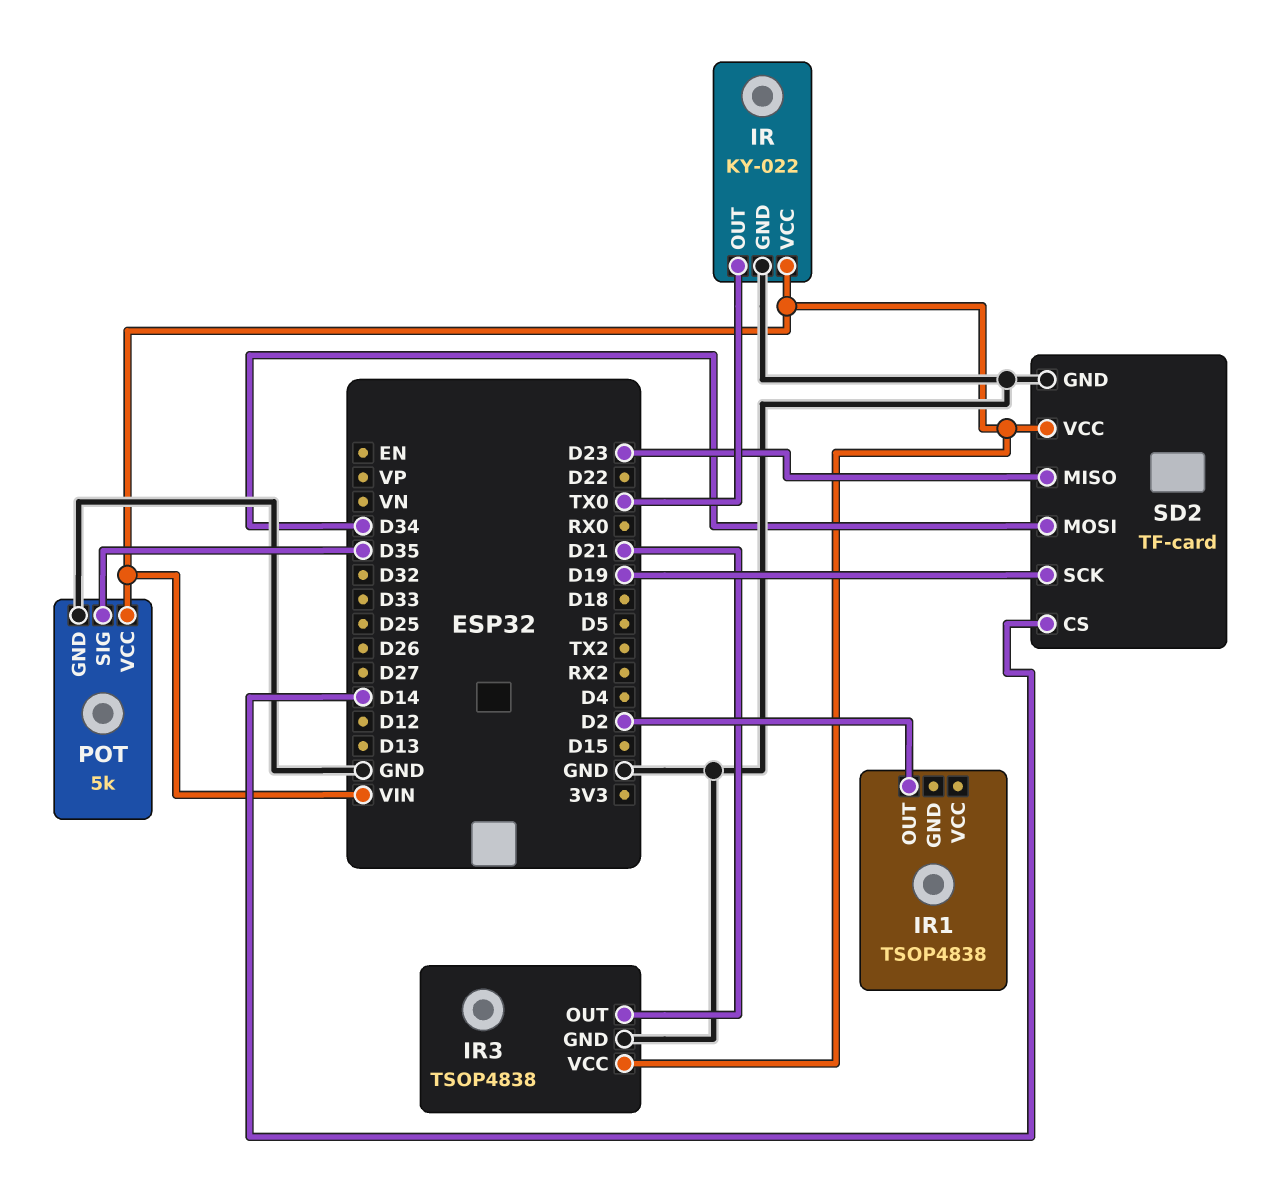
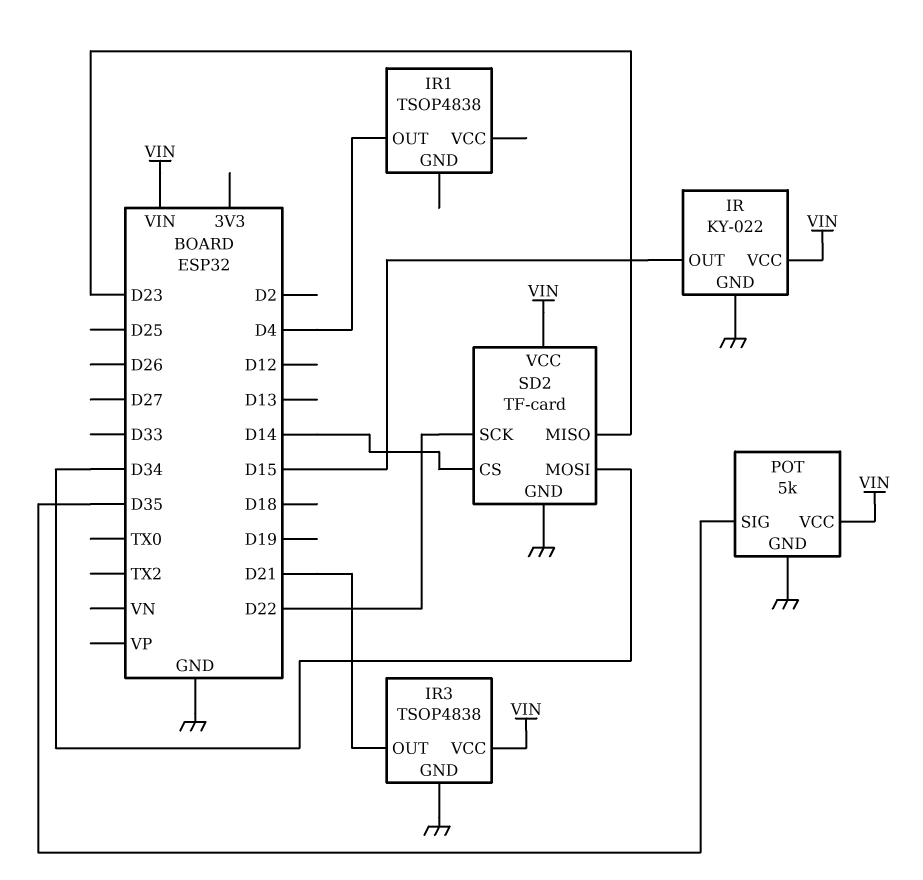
IR pin OUT: TX0 -> D15
IR1 pin OUT: D2 -> D4
SD2 pin SCK: D19 -> D22

